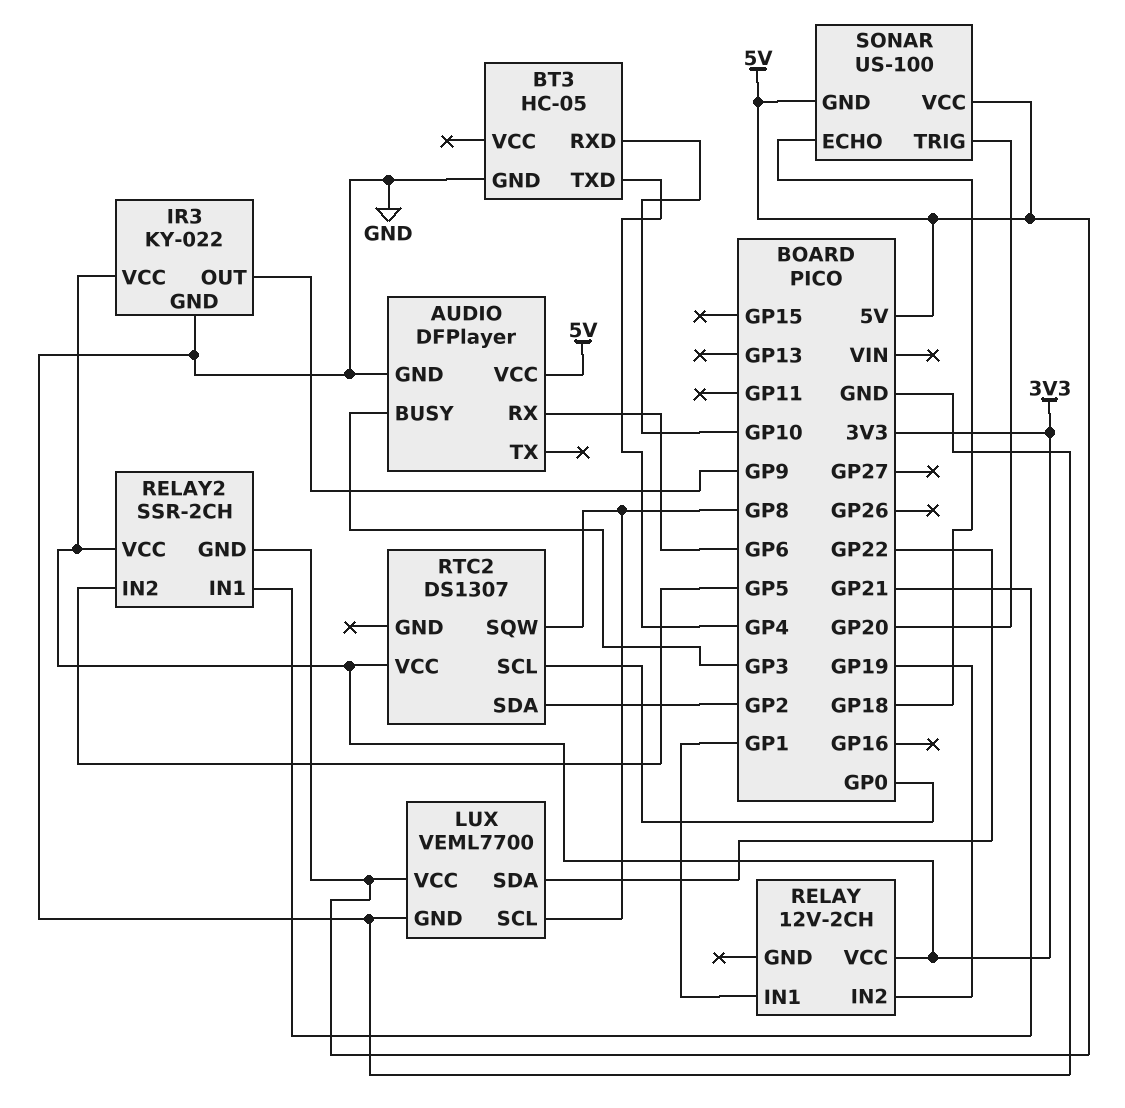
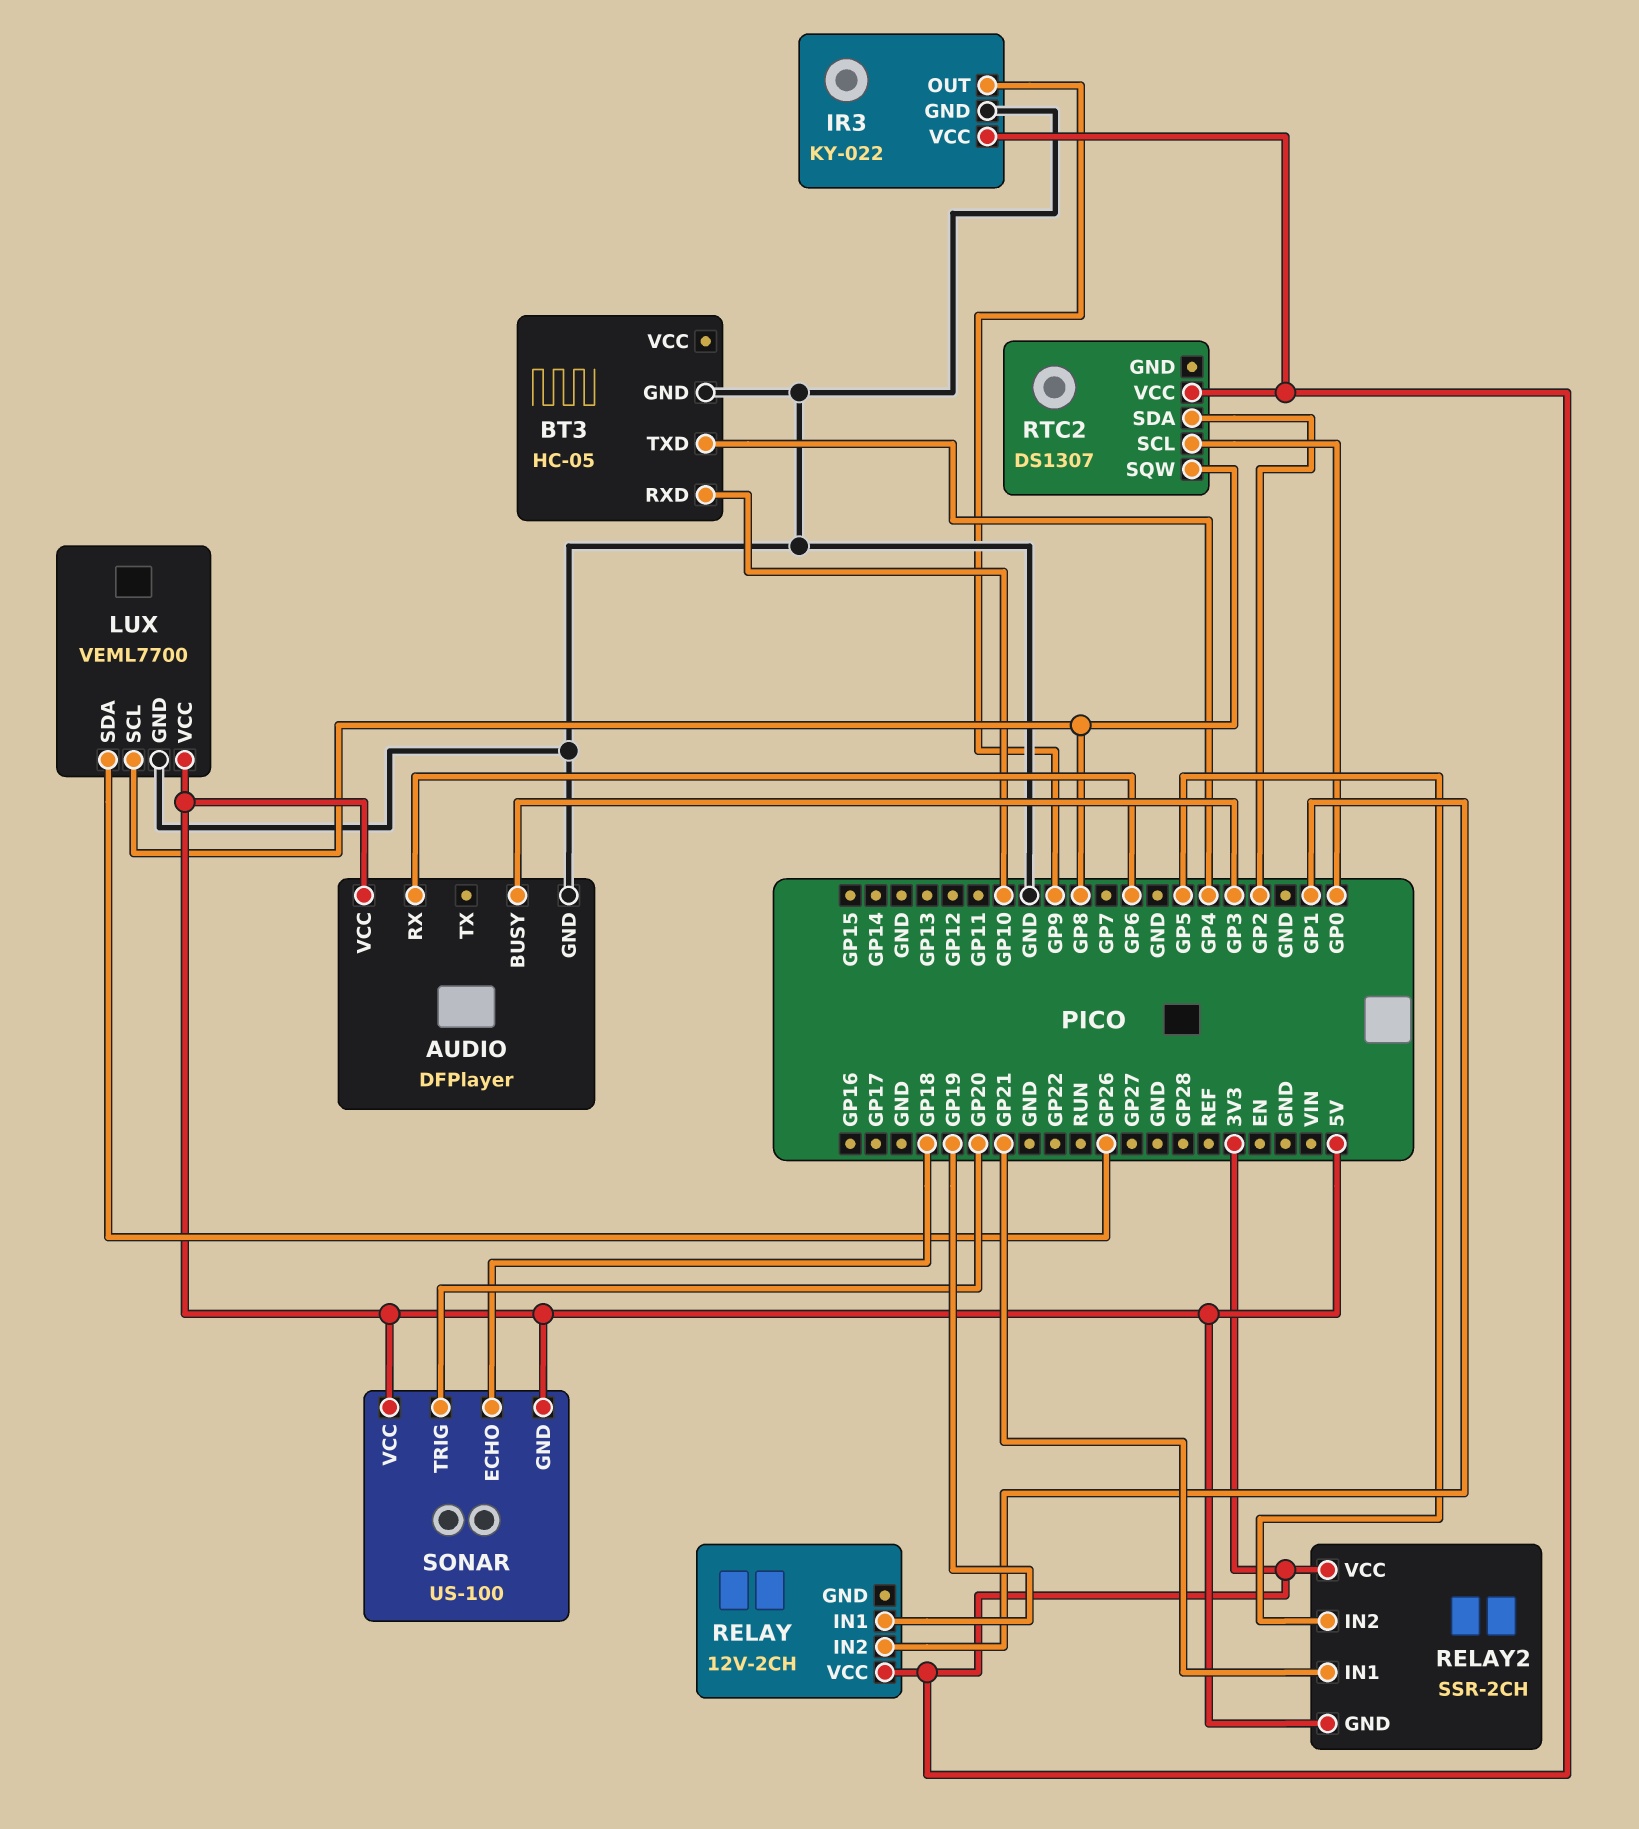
LUX pin SDA: GP22 -> GP26
RELAY pin IN1: GP1 -> GP19
RELAY pin IN2: GP19 -> GP1

